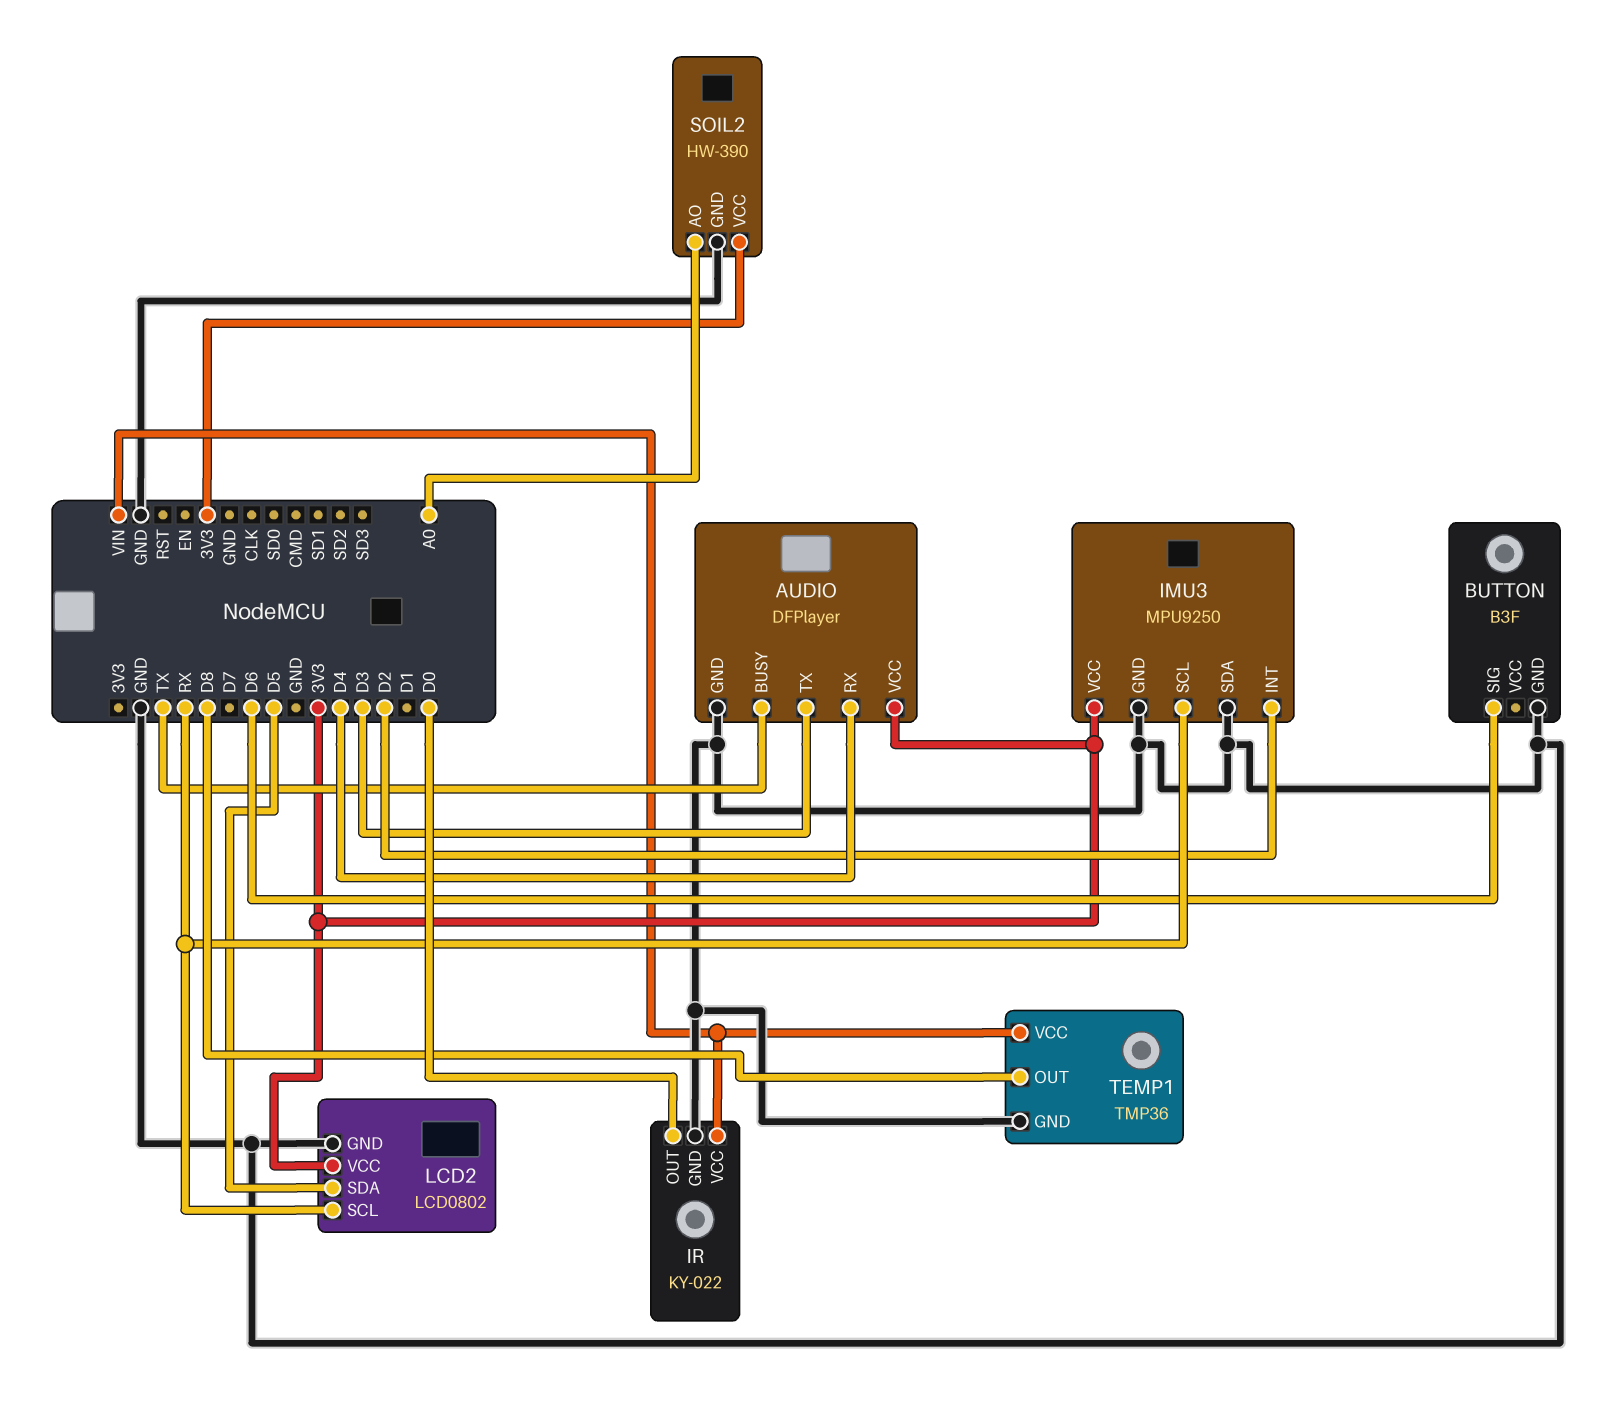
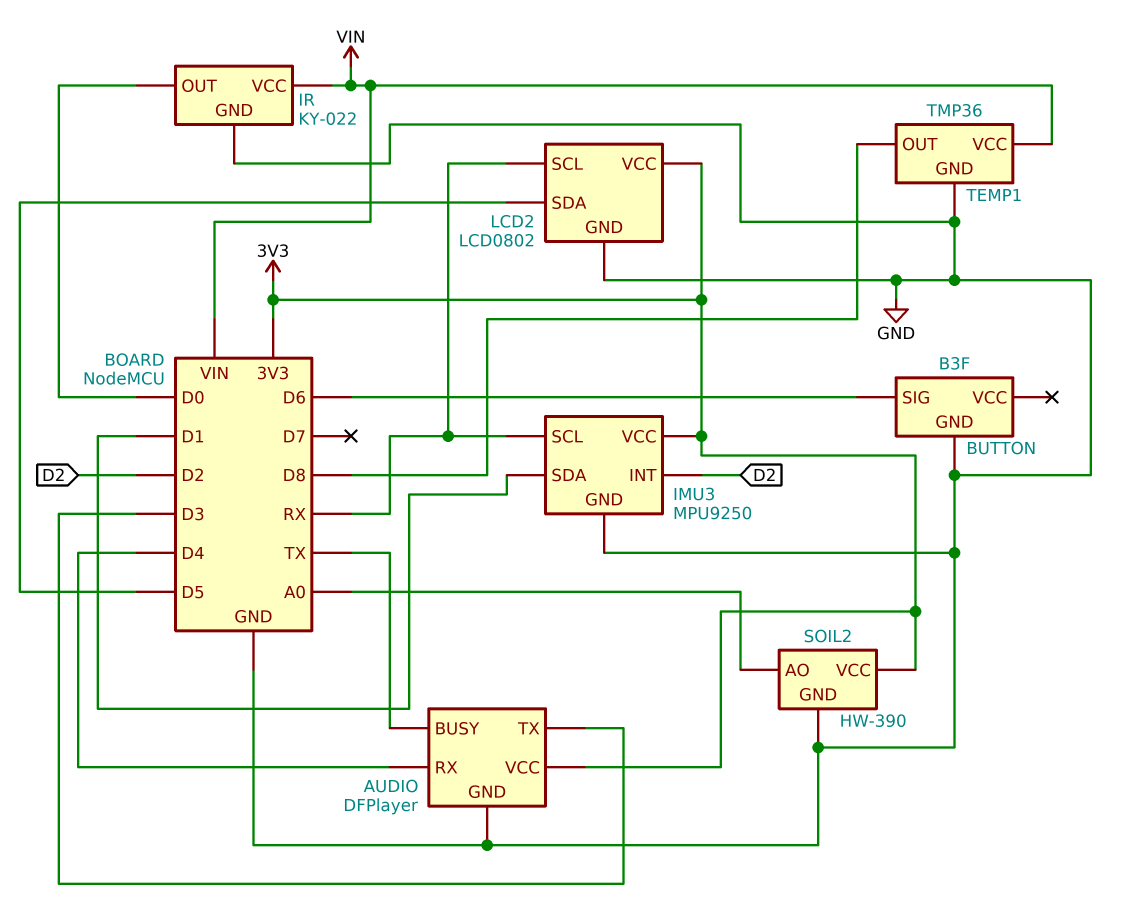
IMU3 pin SDA: GND -> D1

